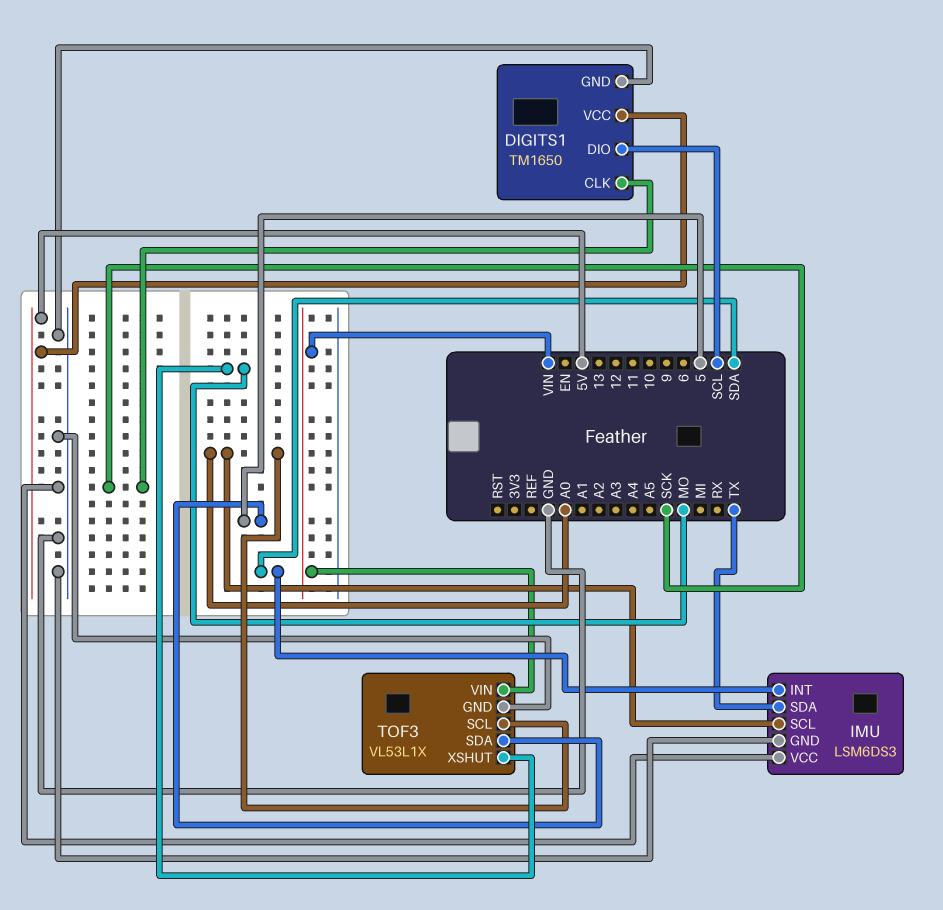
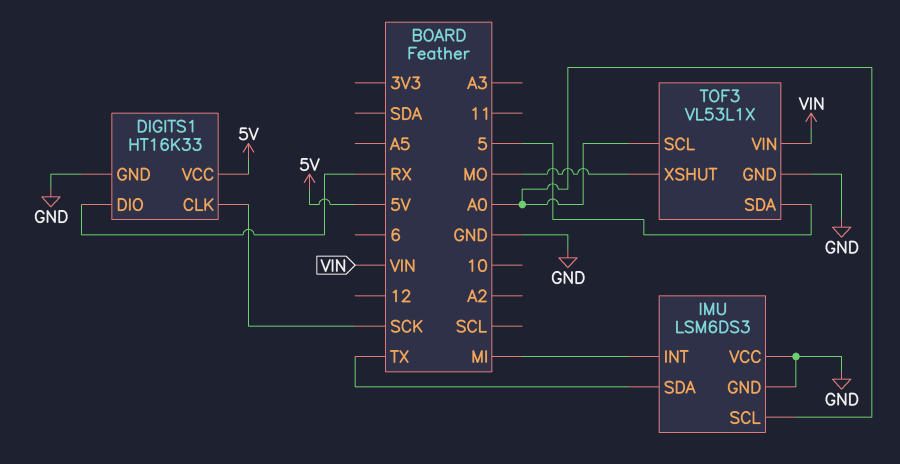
DIGITS1: TM1650 -> HT16K33
DIGITS1 pin DIO: SCL -> RX
IMU pin INT: SDA -> MI

